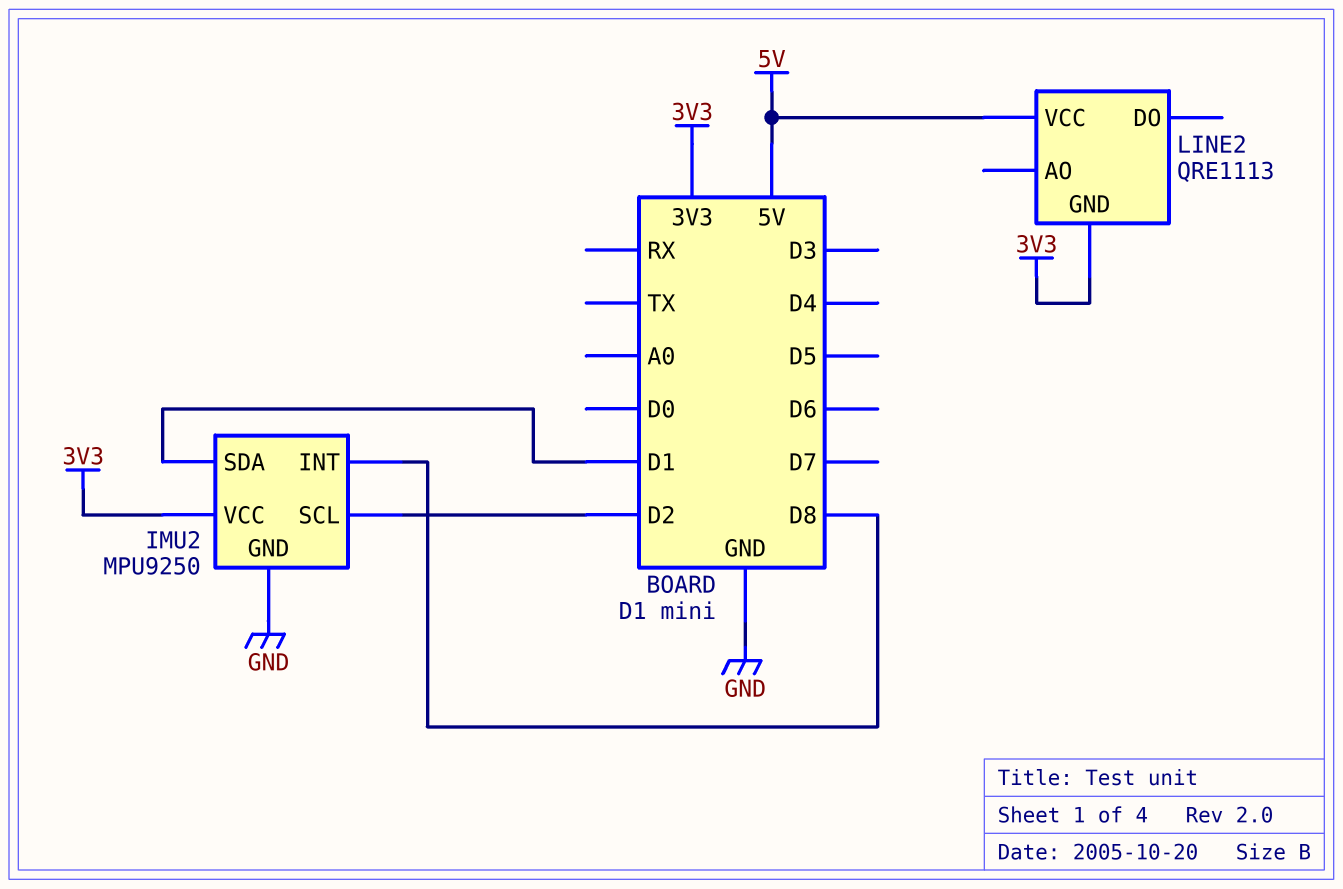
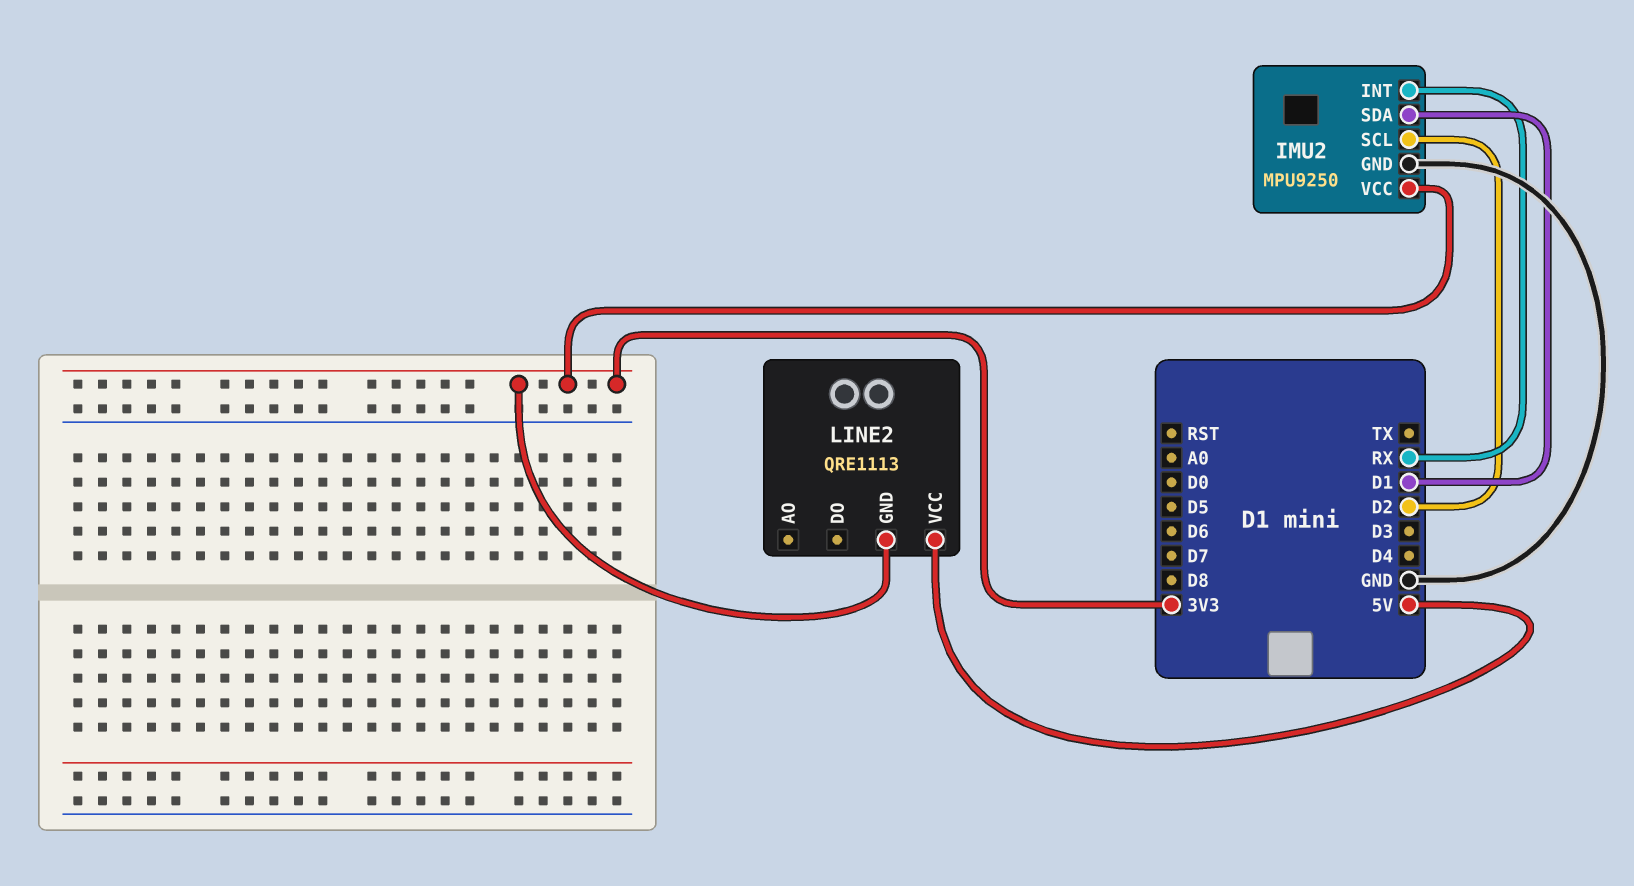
IMU2 pin INT: D8 -> RX

